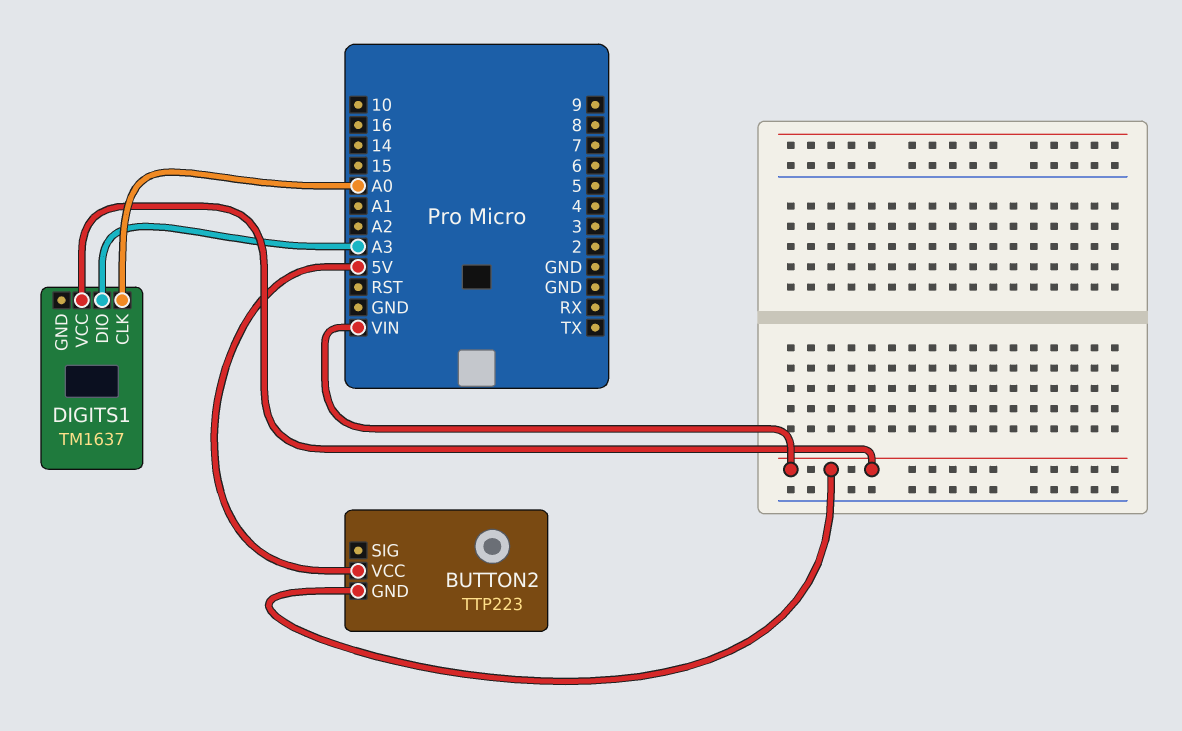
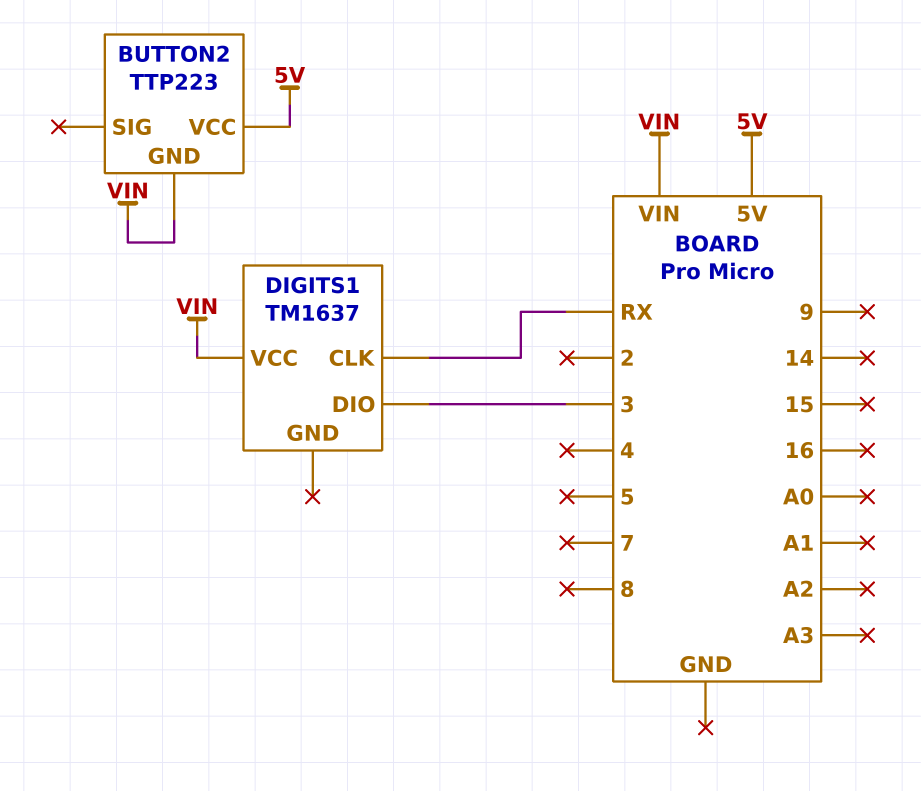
DIGITS1 pin CLK: A0 -> RX
DIGITS1 pin DIO: A3 -> 3

